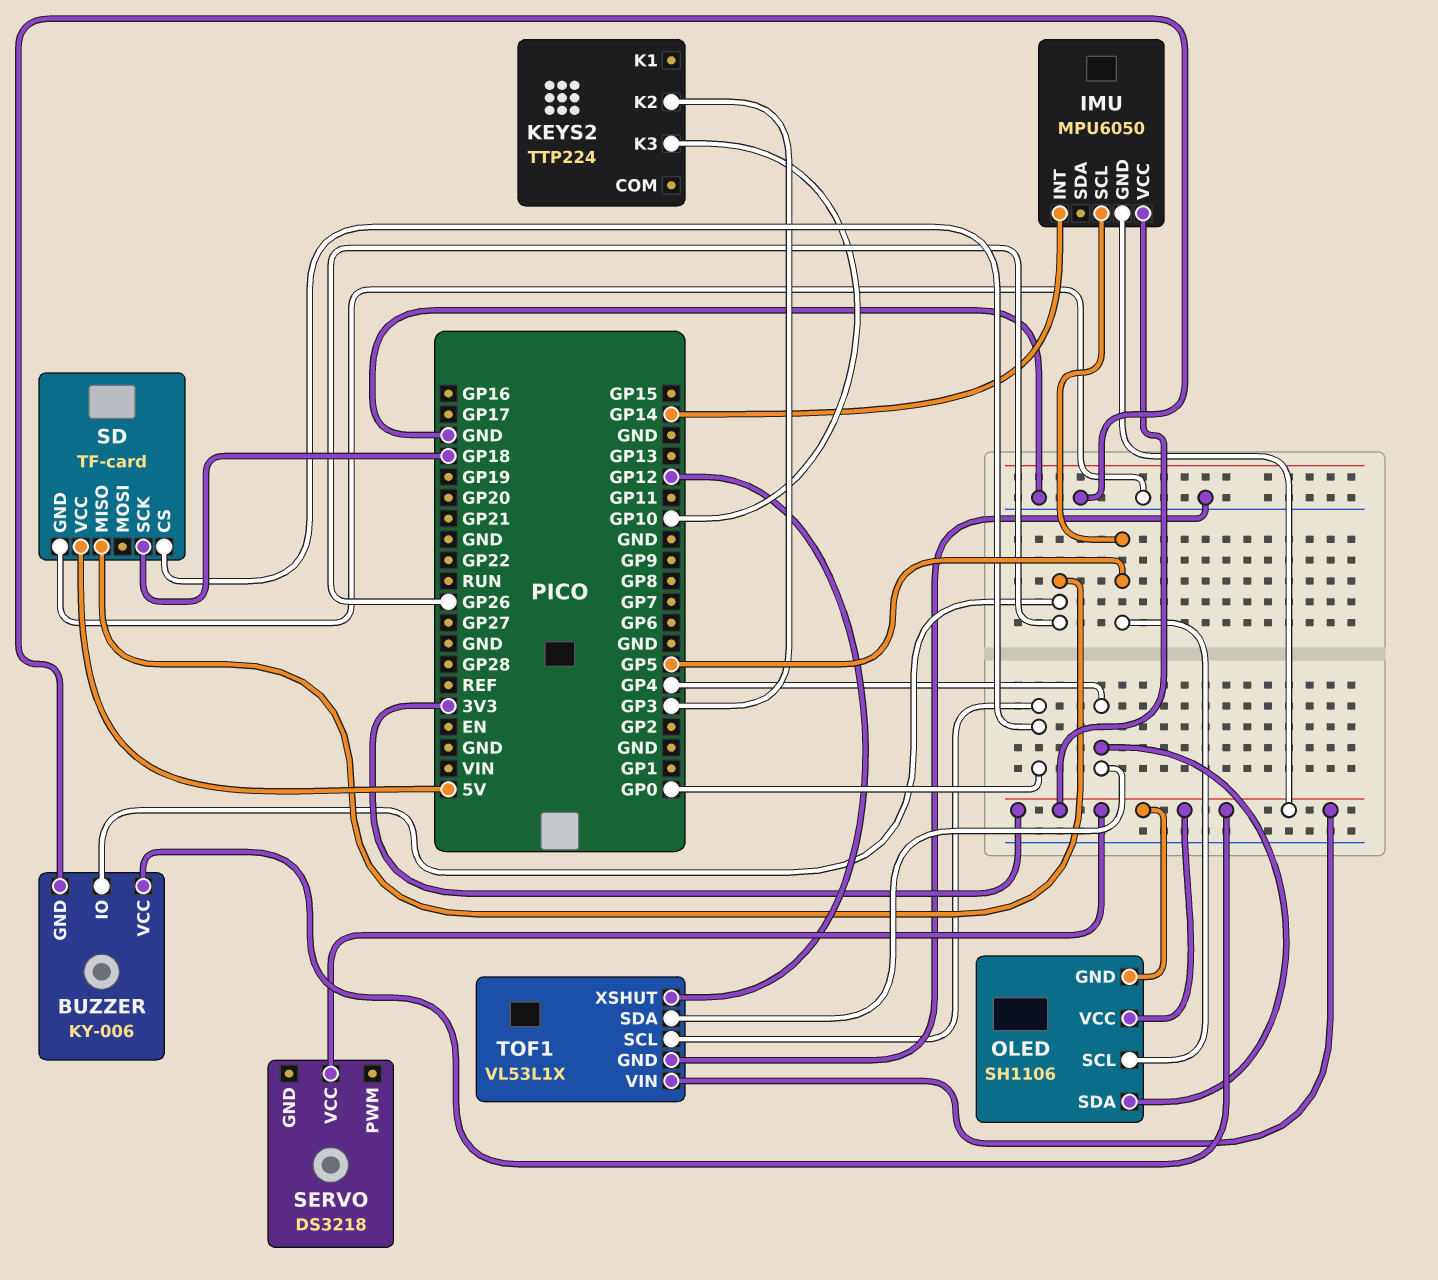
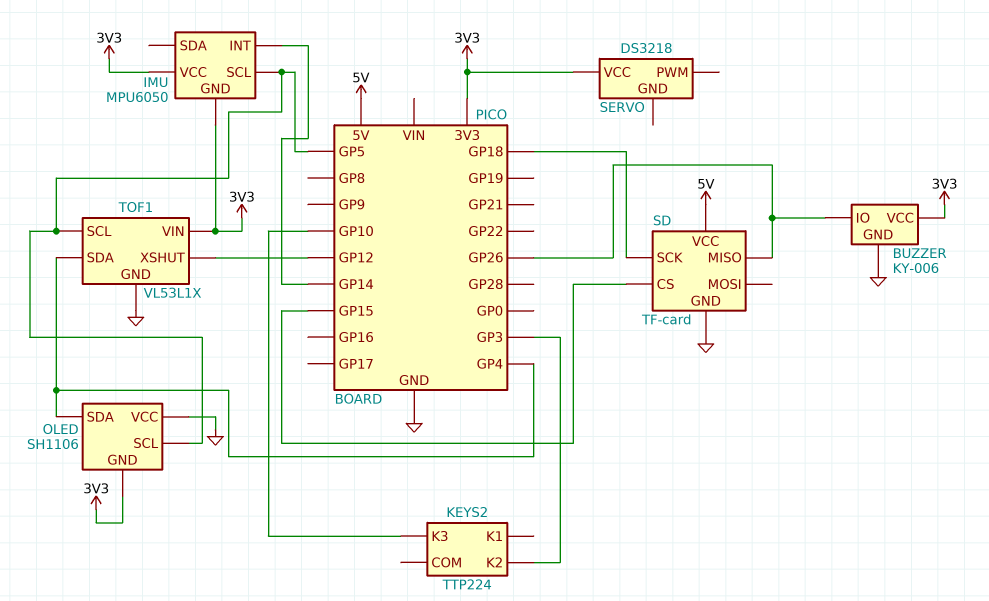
OLED pin VCC: 3V3 -> GND
SD pin CS: GP0 -> GP15
TOF1 pin SCL: GP0 -> GP5

